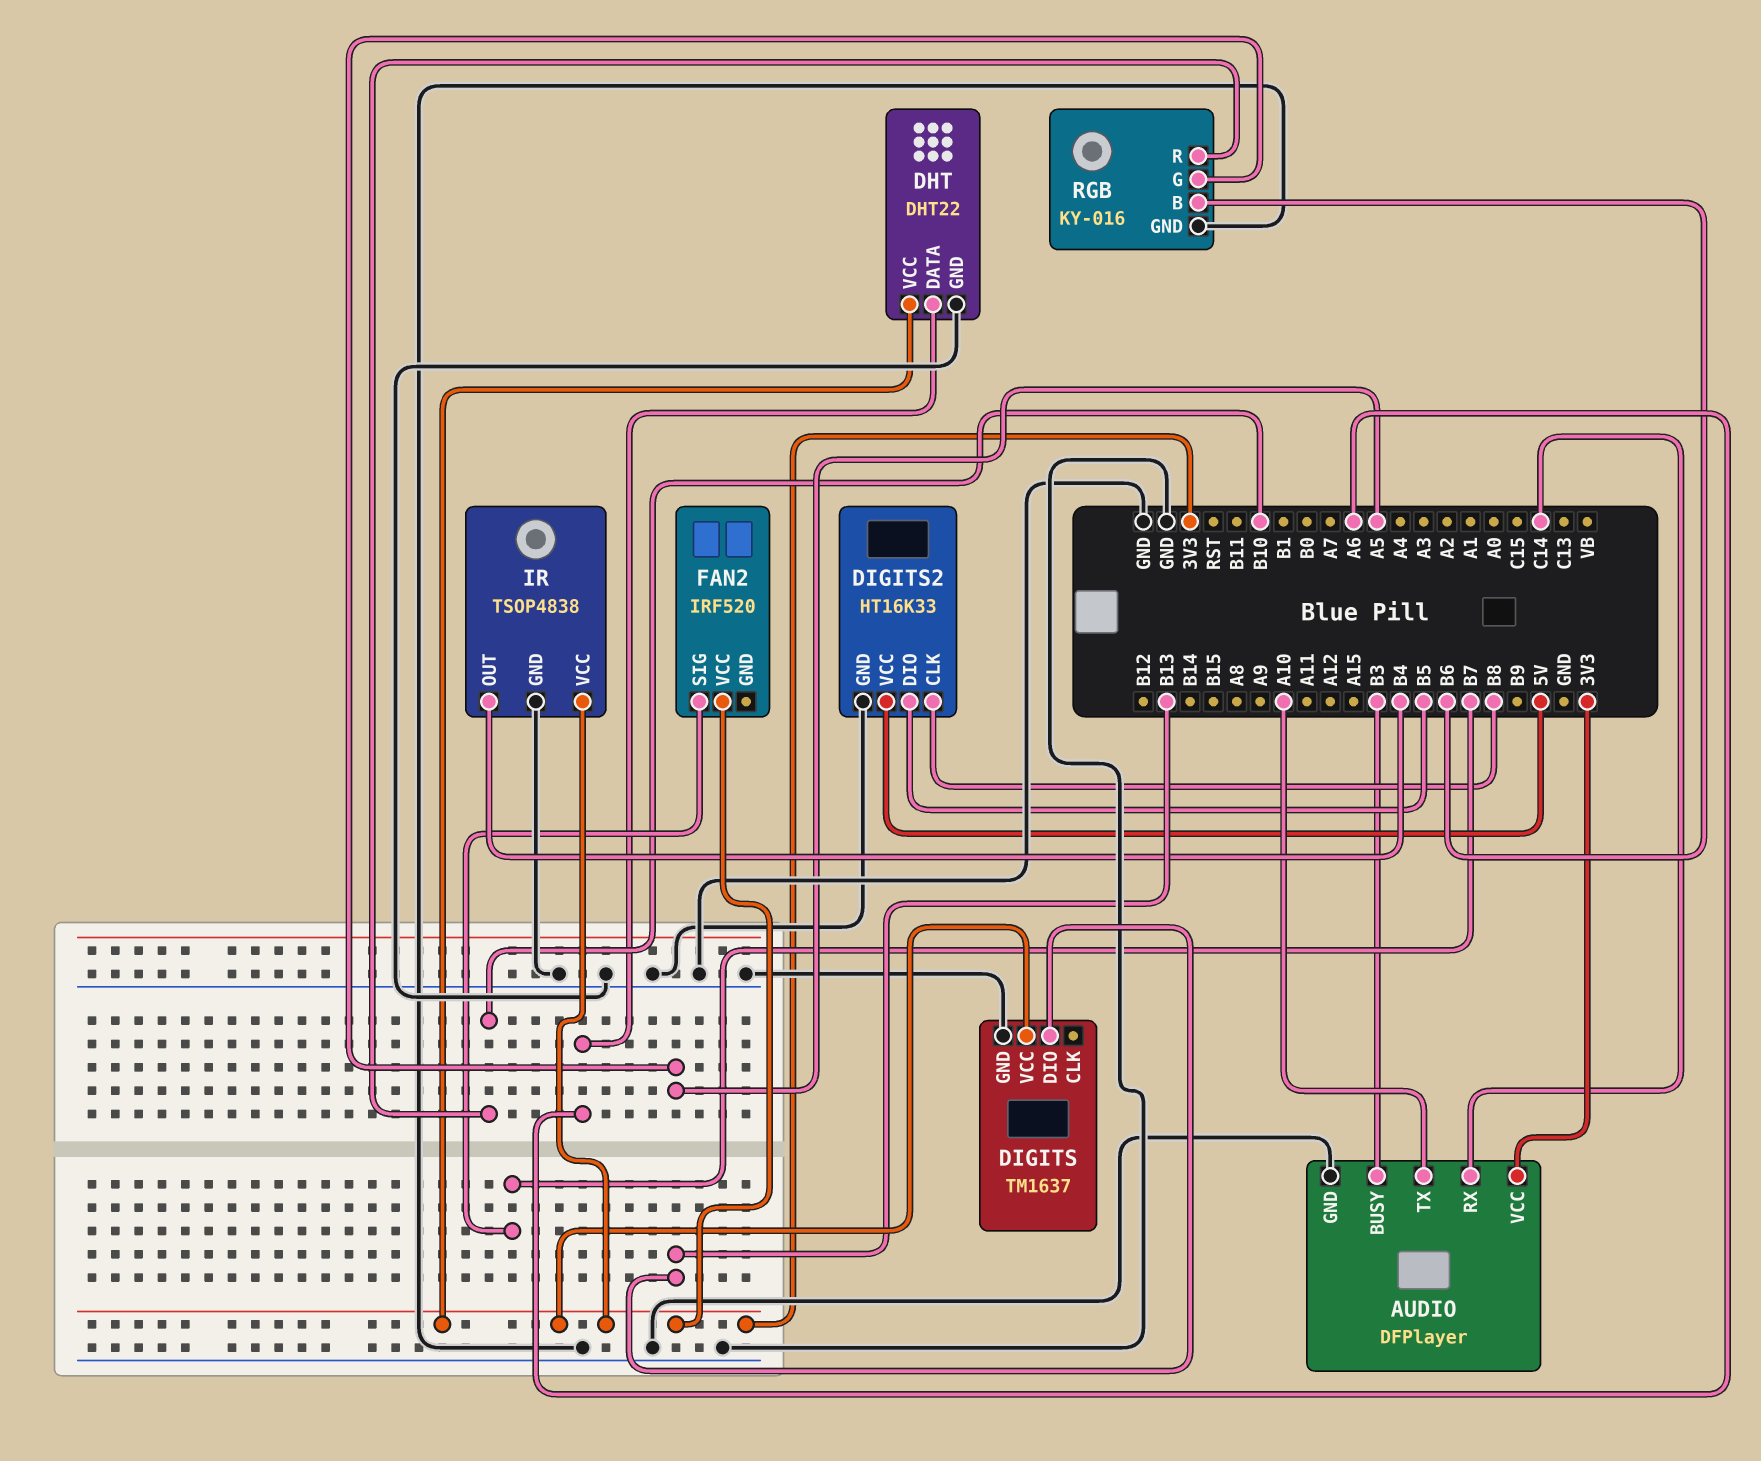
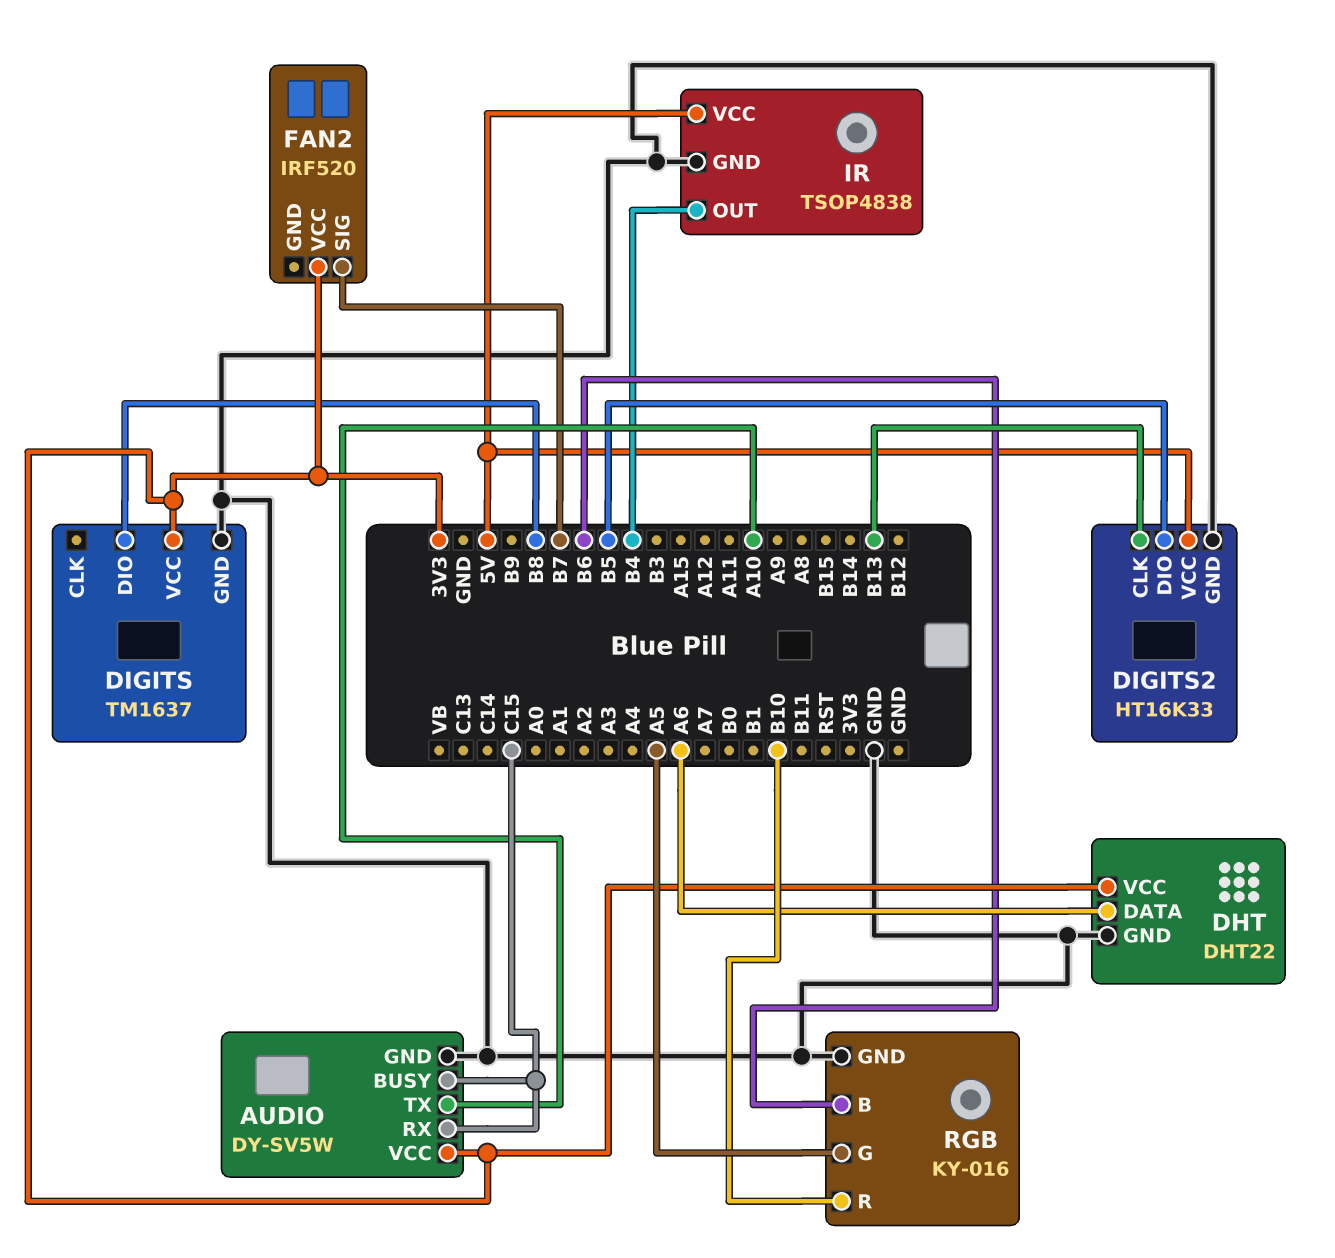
AUDIO: DFPlayer -> DY-SV5W
AUDIO pin BUSY: B3 -> C15
AUDIO pin RX: C14 -> C15
DIGITS pin DIO: B13 -> B8
DIGITS2 pin CLK: B8 -> B13
IR pin VCC: 3V3 -> 5V

